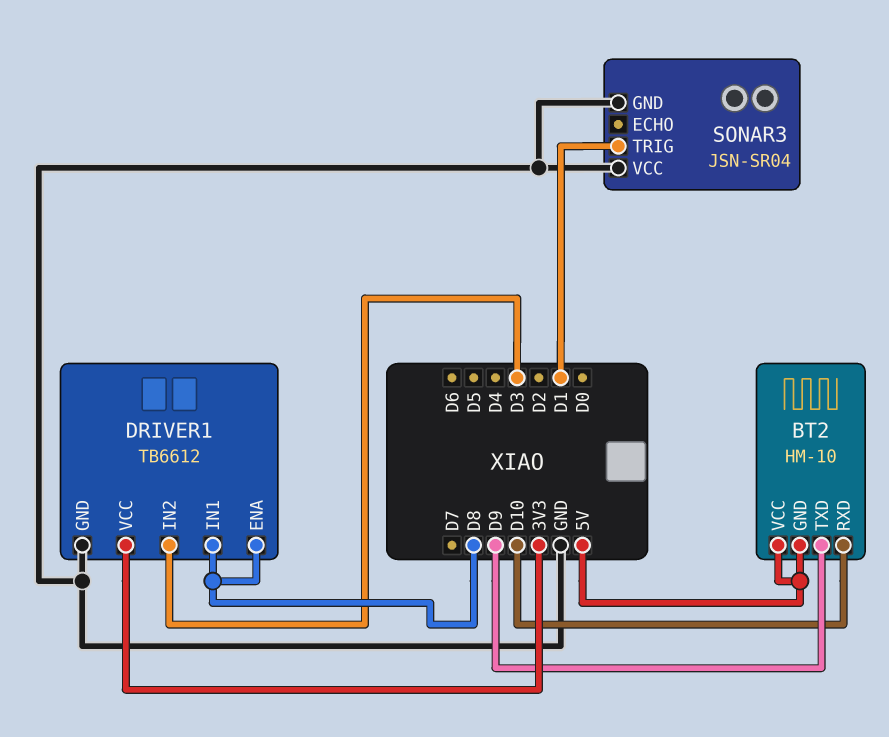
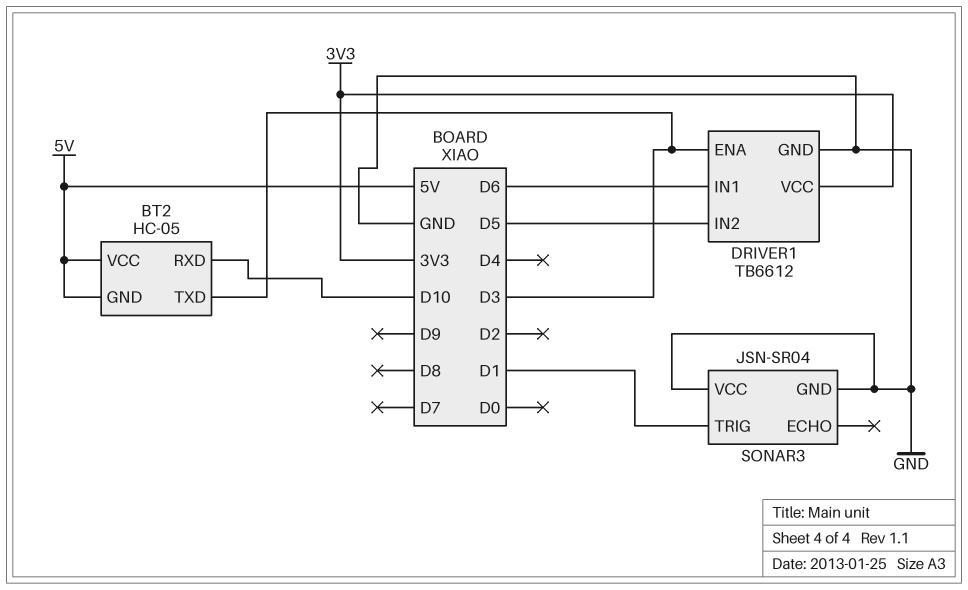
BT2: HM-10 -> HC-05
BT2 pin TXD: D9 -> D3
DRIVER1 pin ENA: D8 -> D3
DRIVER1 pin IN1: D8 -> D6
DRIVER1 pin IN2: D3 -> D5

